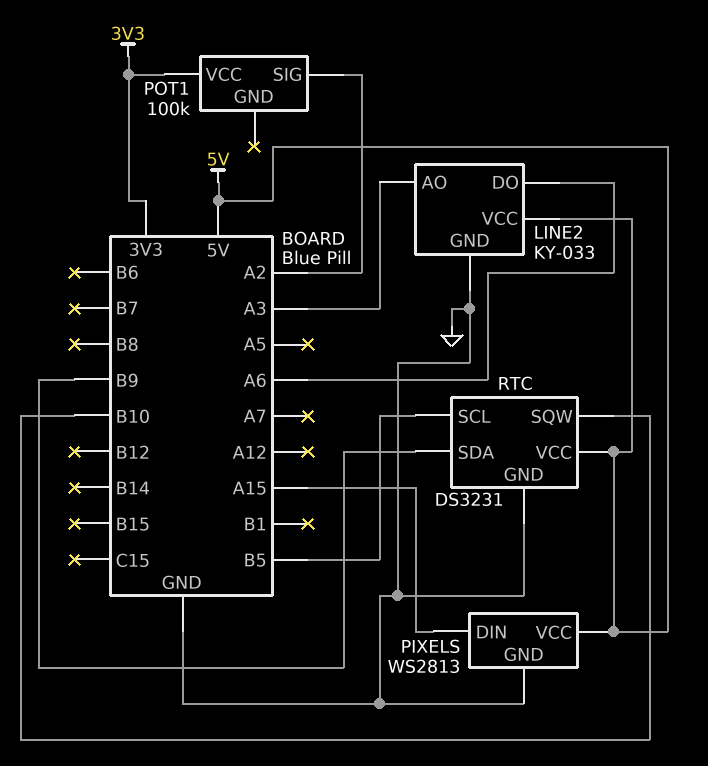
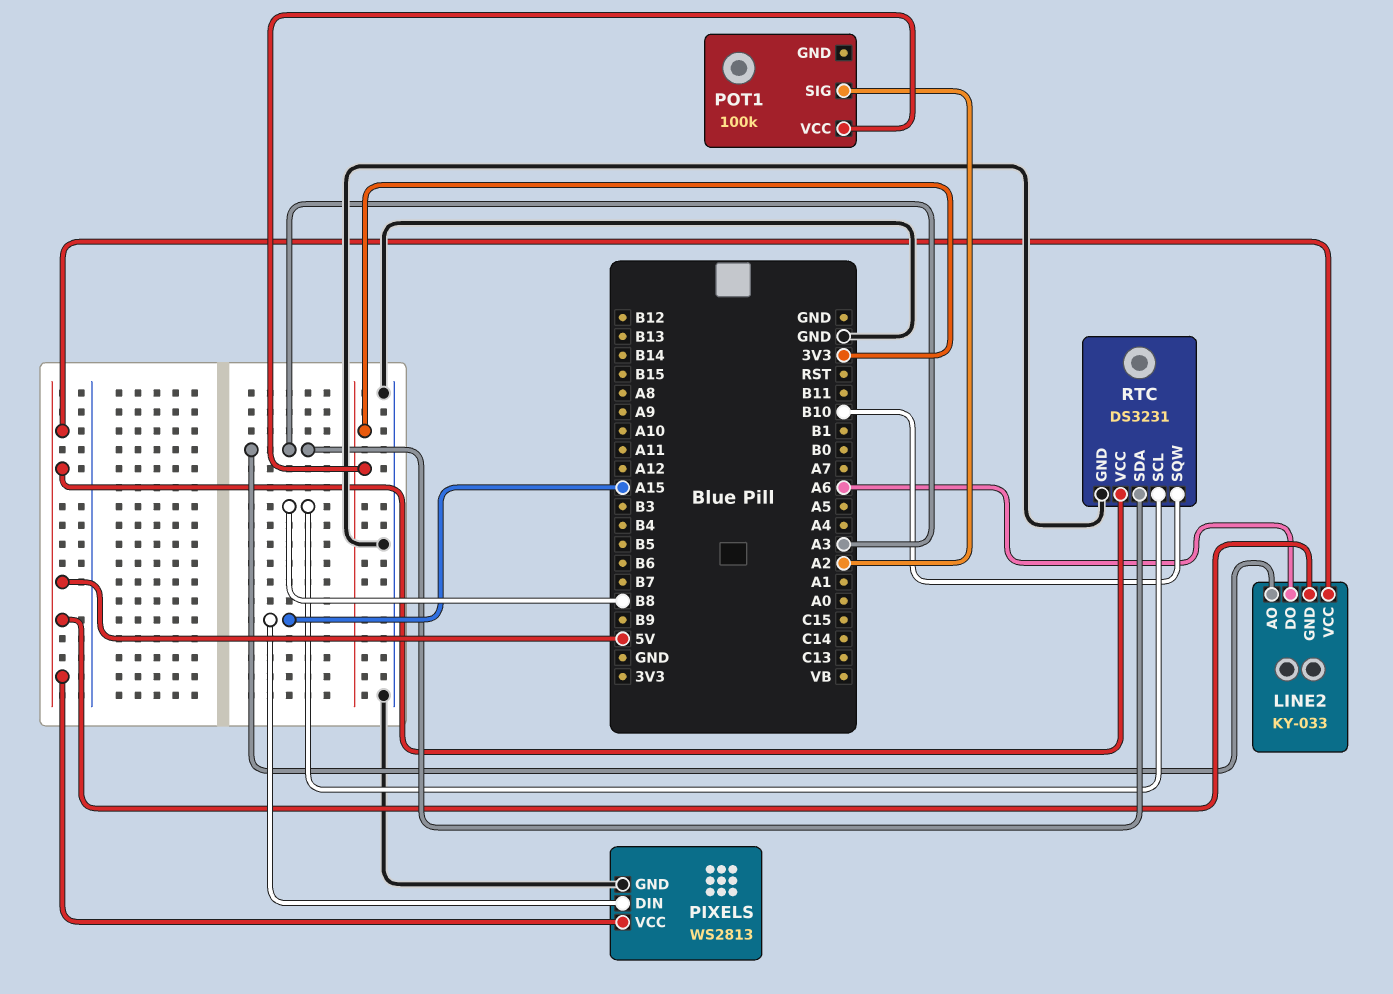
LINE2 pin GND: GND -> 5V
RTC pin SCL: B5 -> B8
RTC pin SDA: B9 -> A3

